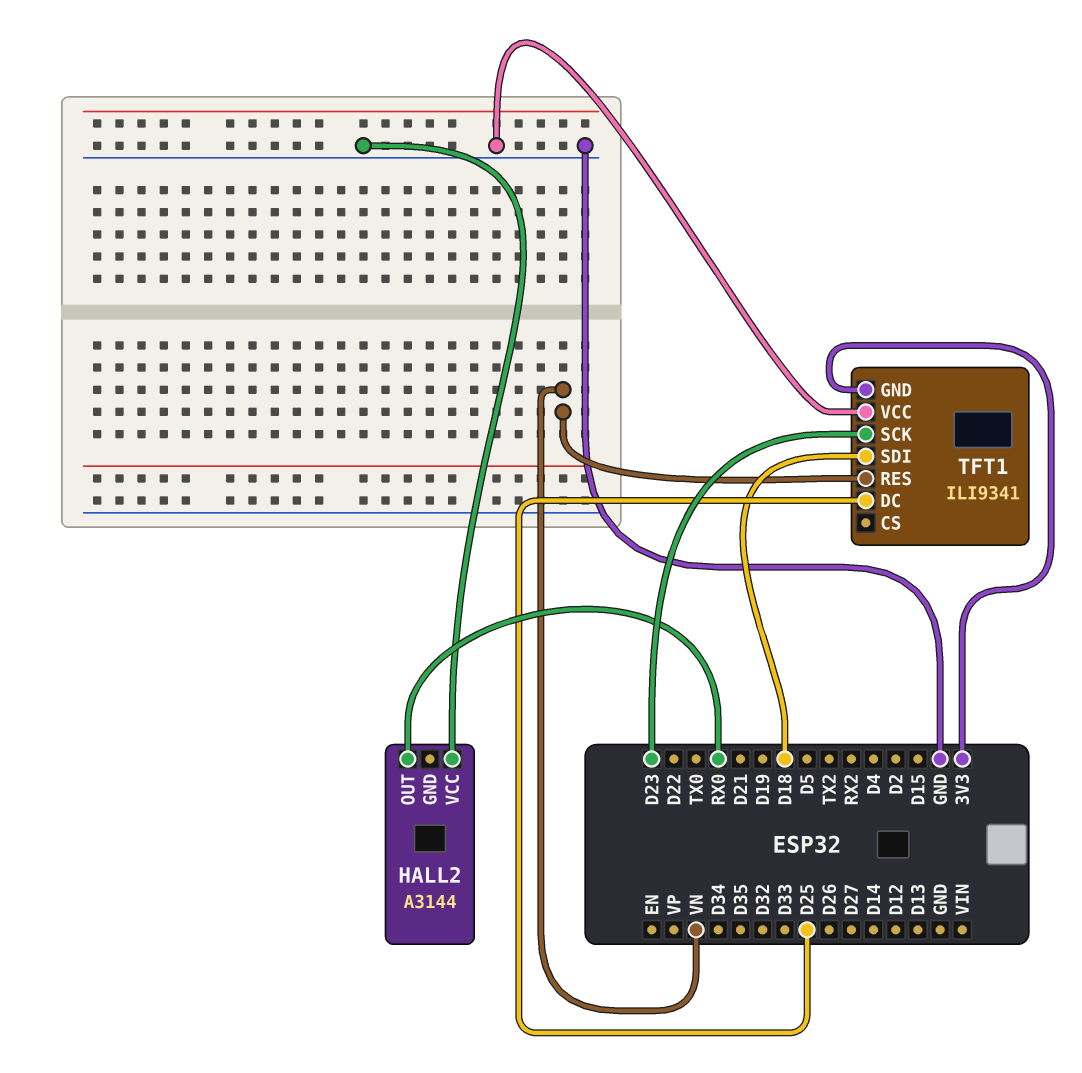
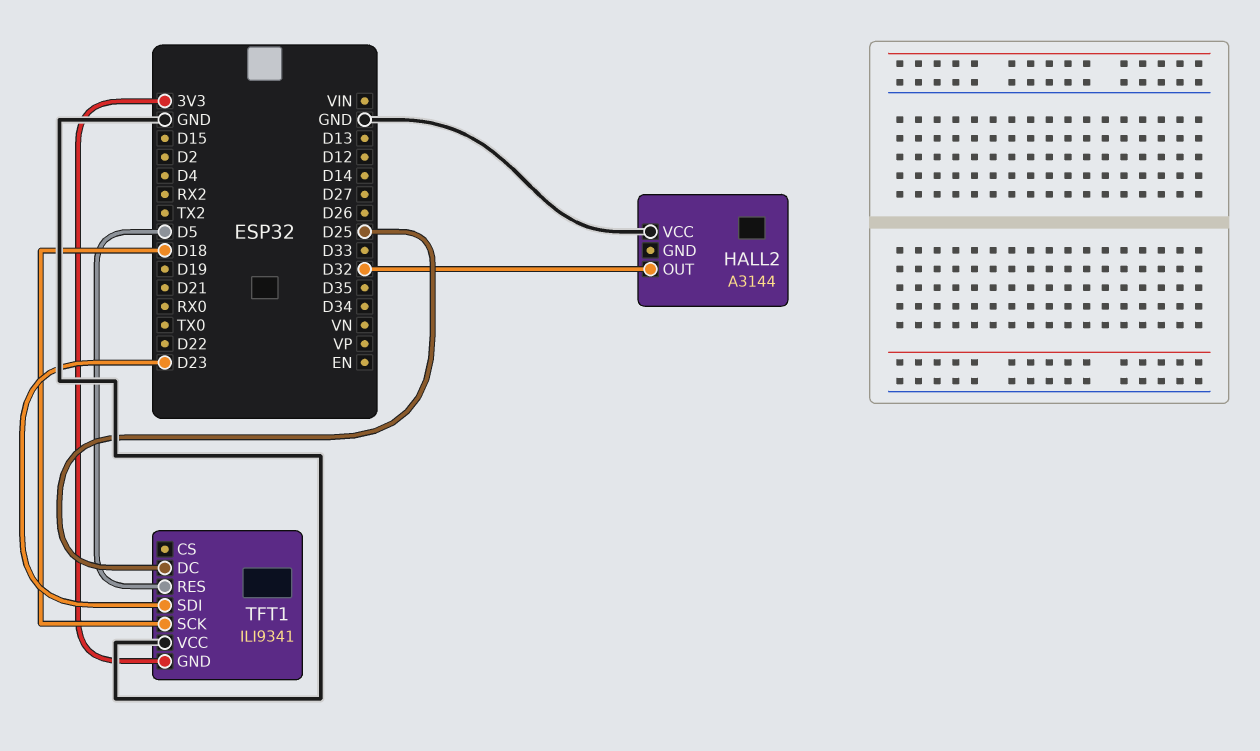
HALL2 pin OUT: RX0 -> D32
TFT1 pin RES: VN -> D5
TFT1 pin SCK: D23 -> D18
TFT1 pin SDI: D18 -> D23

